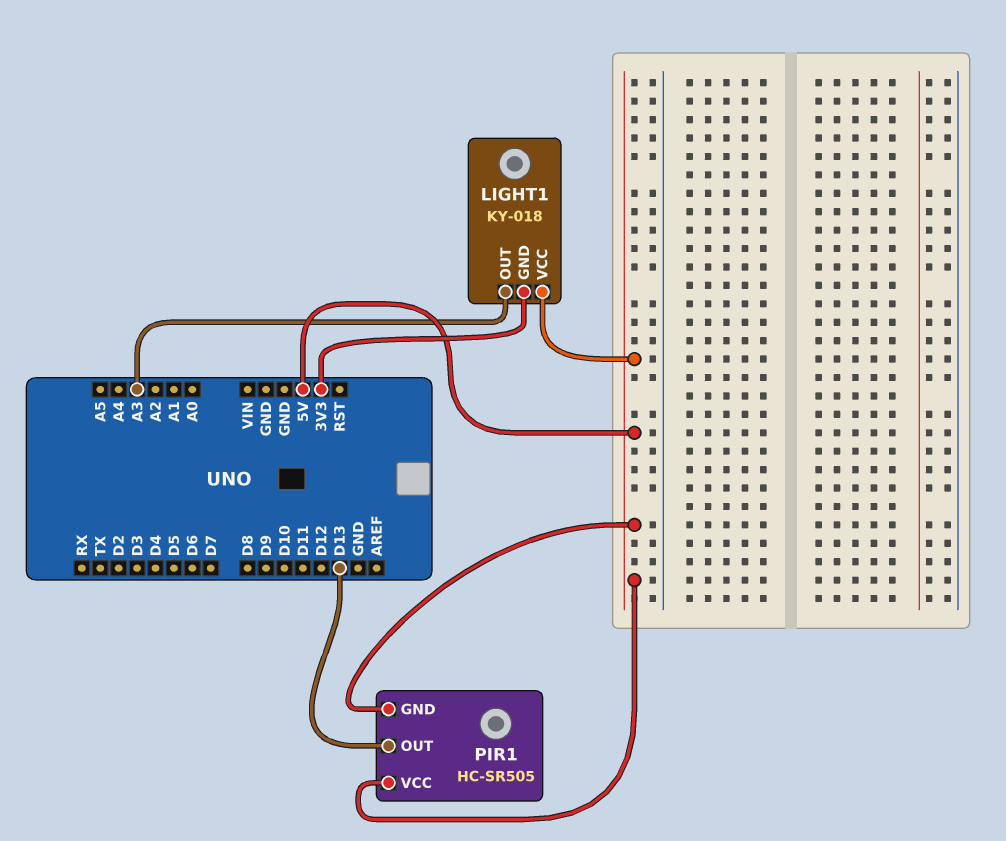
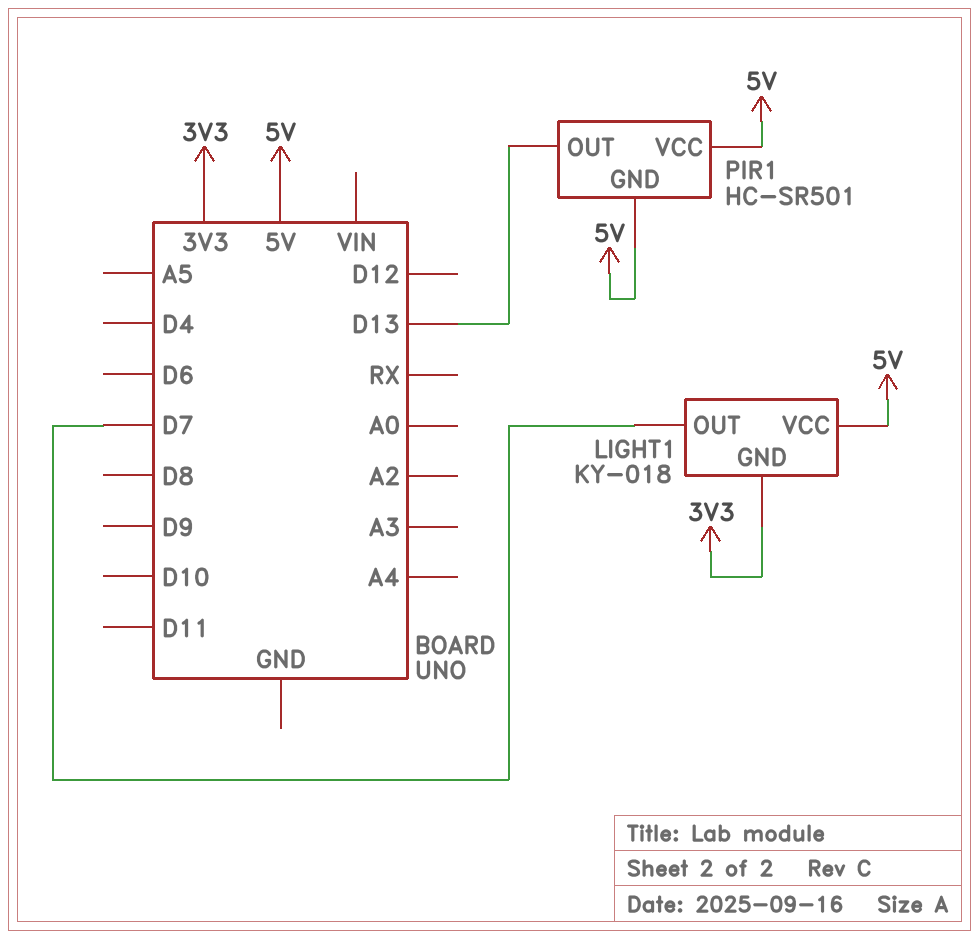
LIGHT1 pin OUT: A3 -> D7
PIR1: HC-SR505 -> HC-SR501

